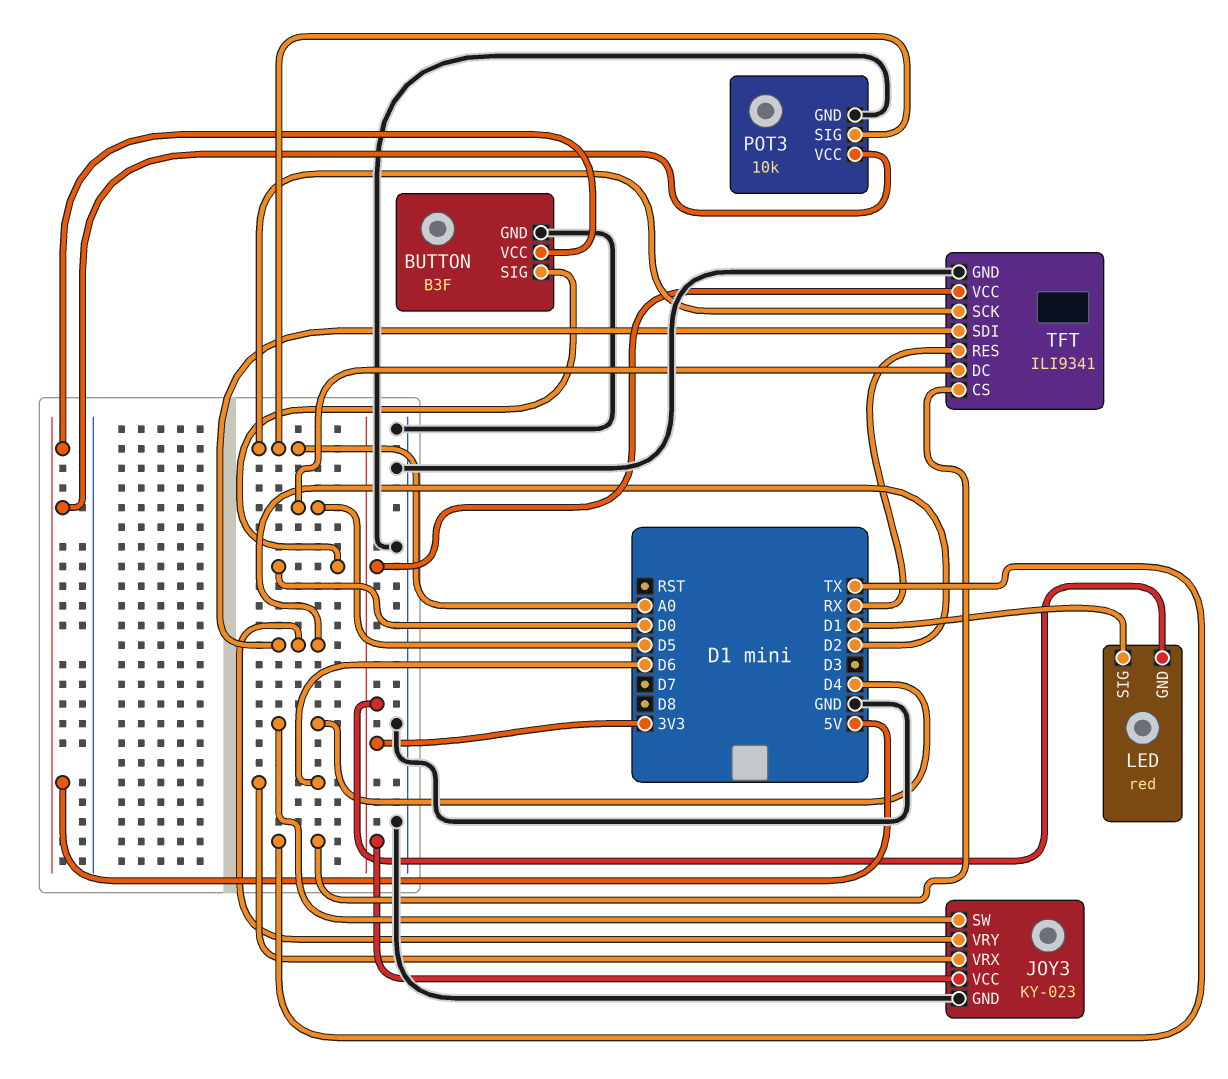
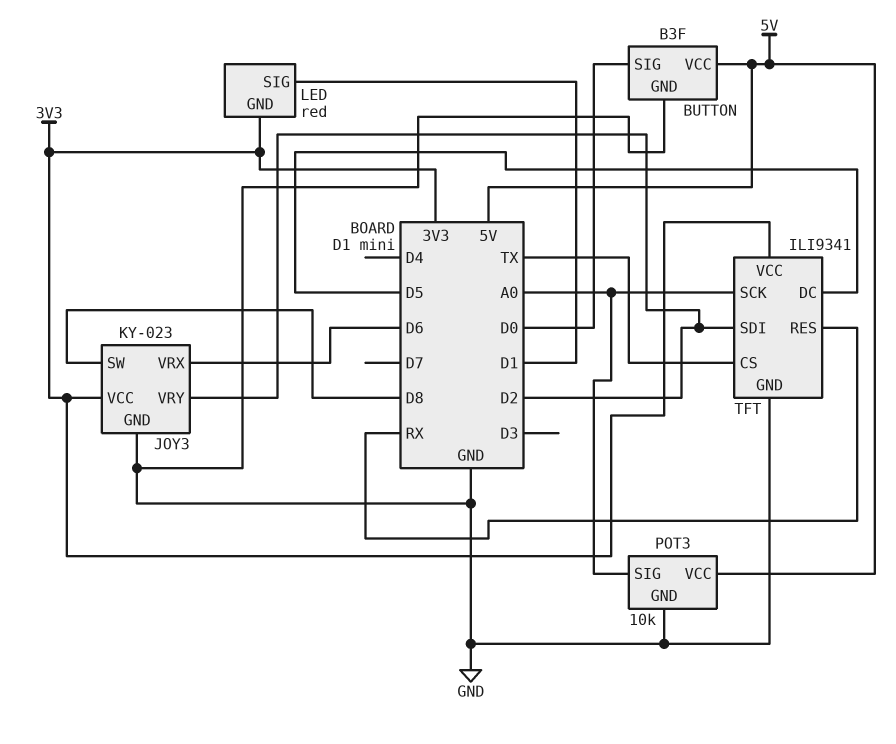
JOY3 pin SW: D4 -> D8

